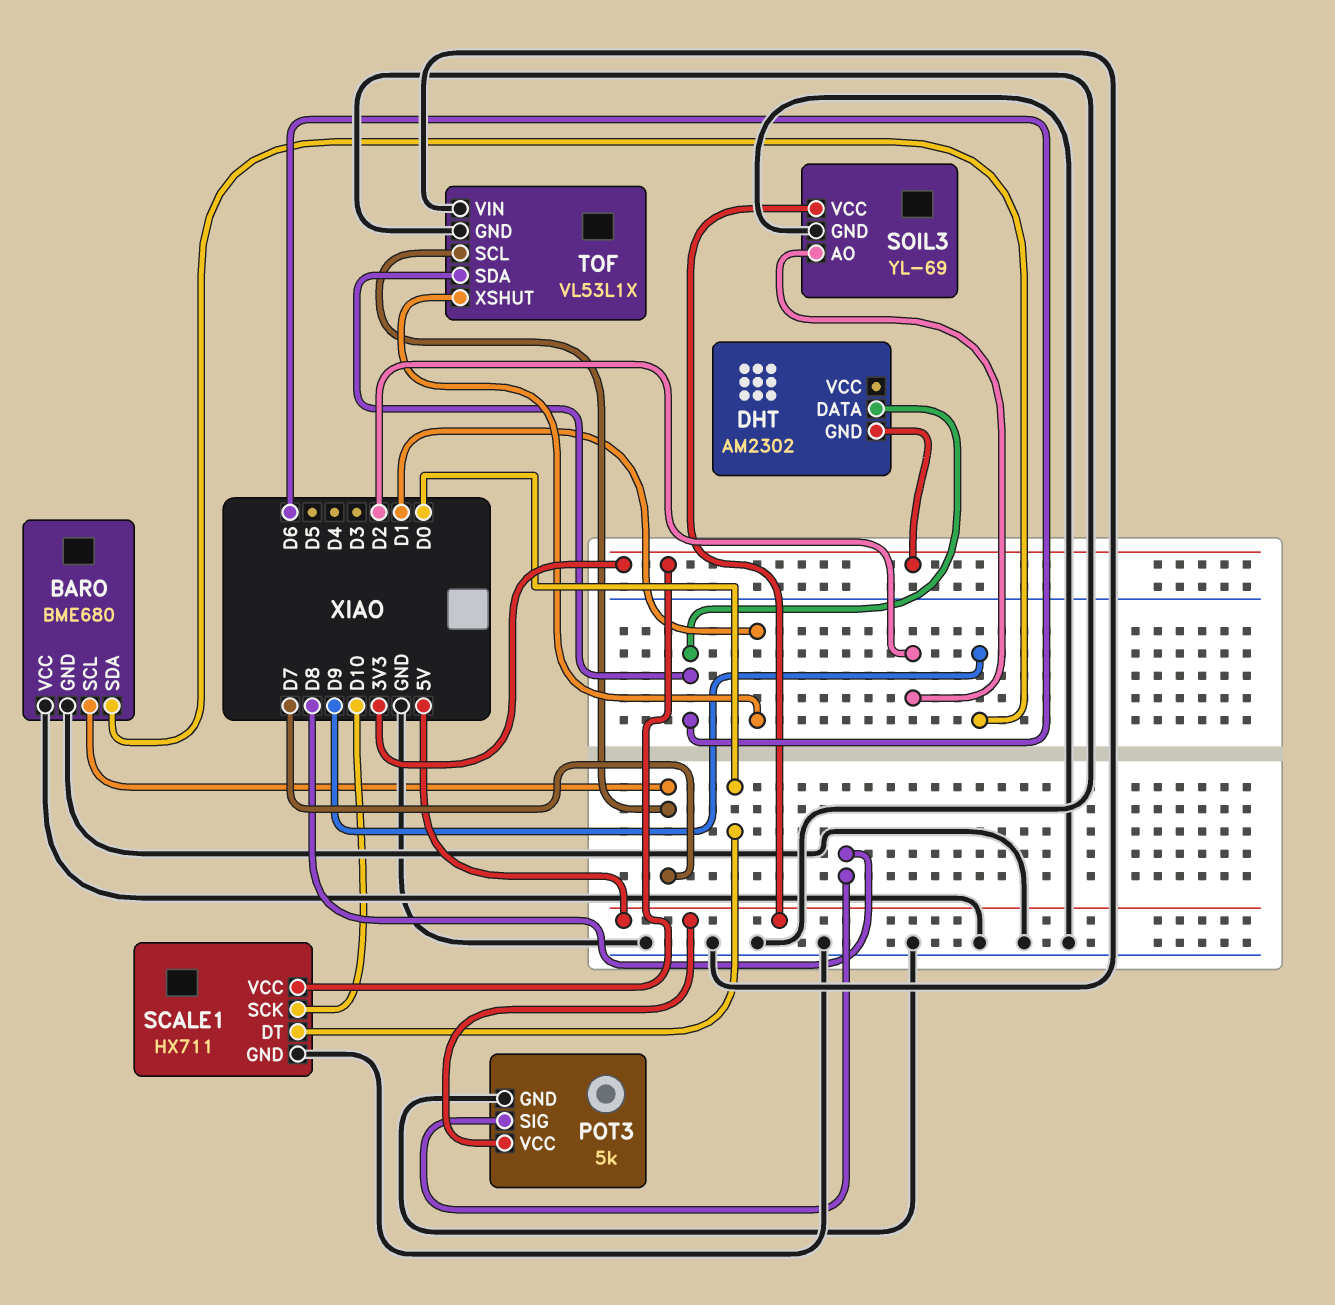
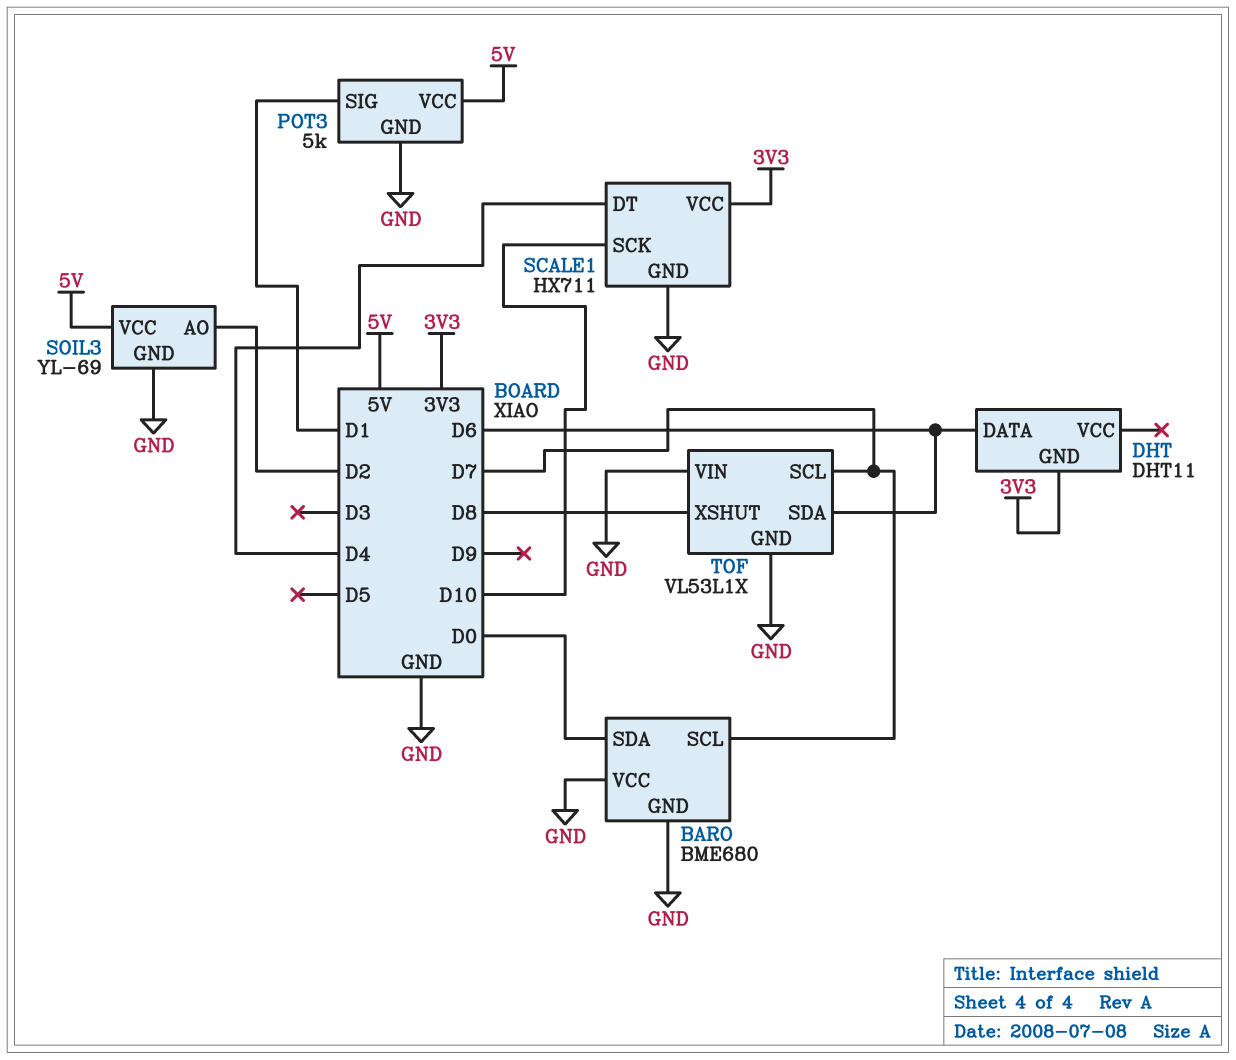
BARO pin SDA: D9 -> D0
DHT: AM2302 -> DHT11
POT3 pin SIG: D8 -> D1
SCALE1 pin DT: D0 -> D4
TOF pin XSHUT: D1 -> D8

